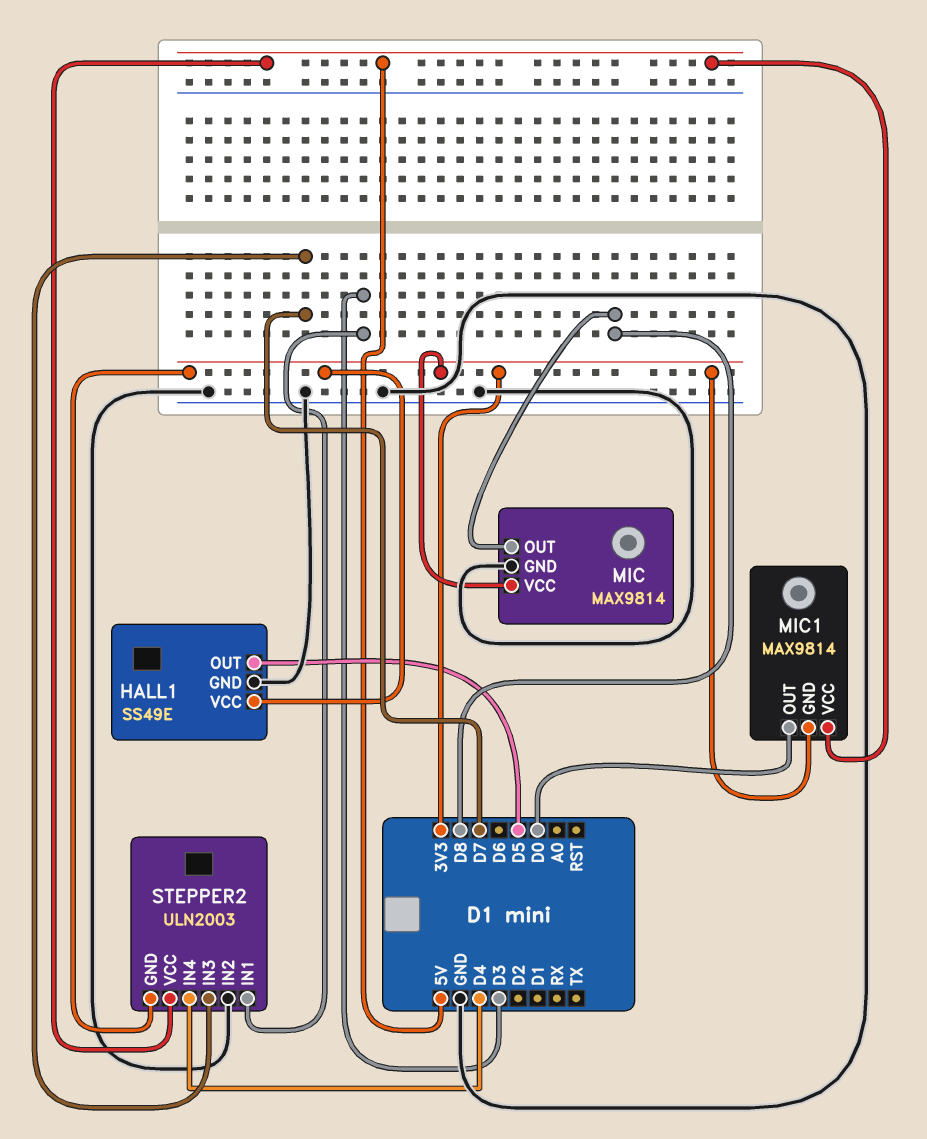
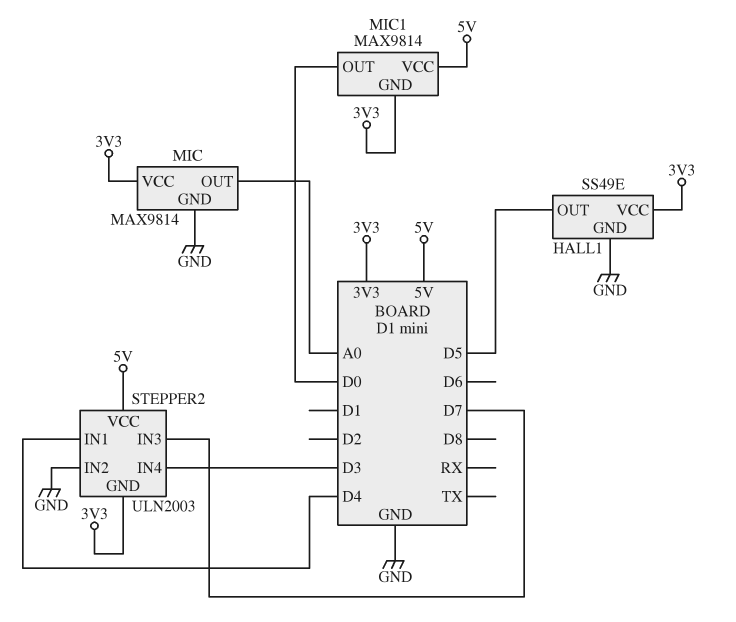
MIC pin OUT: D8 -> A0
STEPPER2 pin IN1: D3 -> D4
STEPPER2 pin IN4: D4 -> D3

